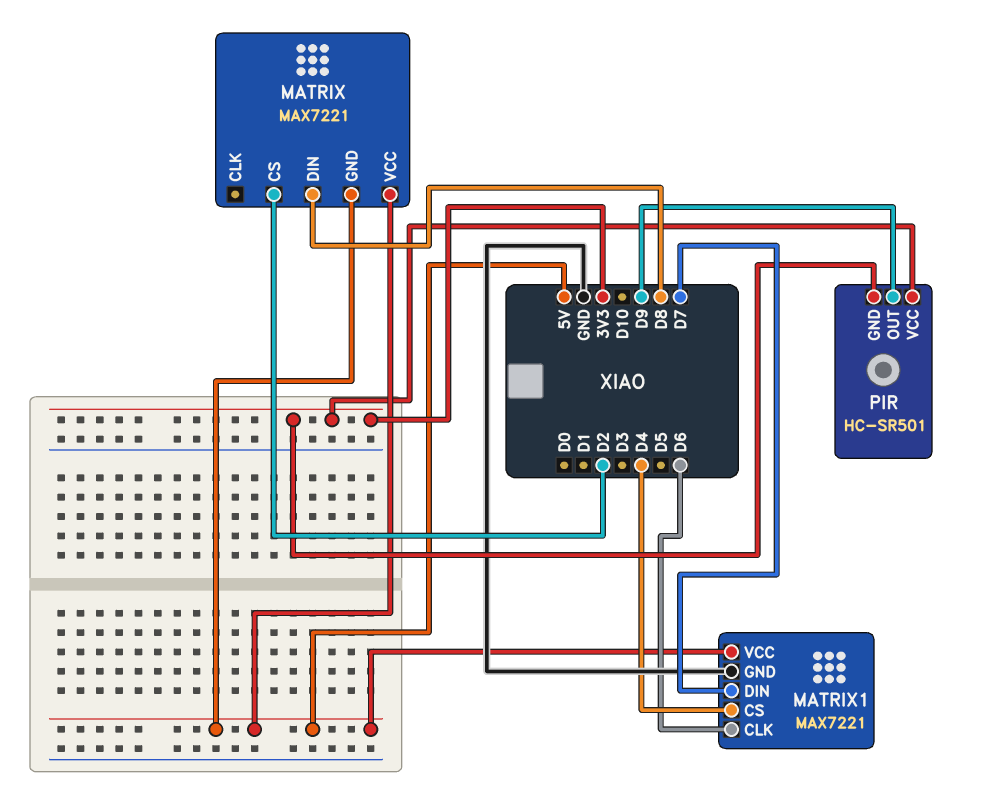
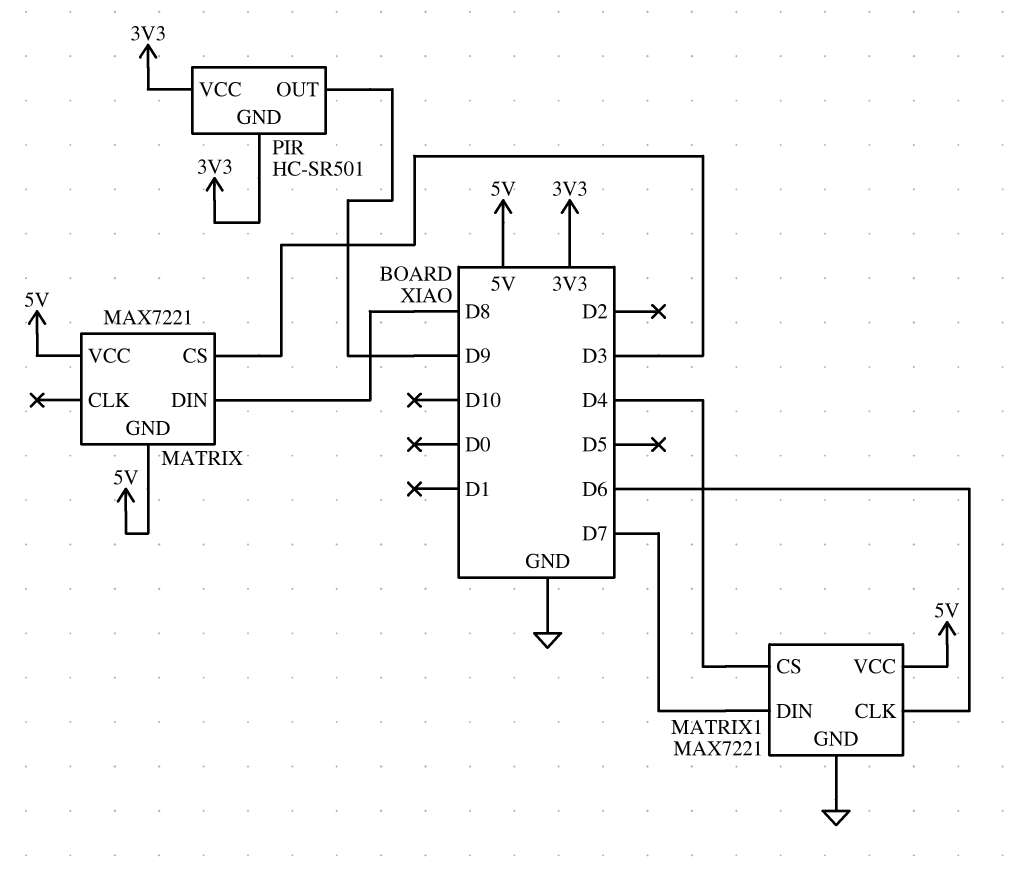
MATRIX pin CS: D2 -> D3

